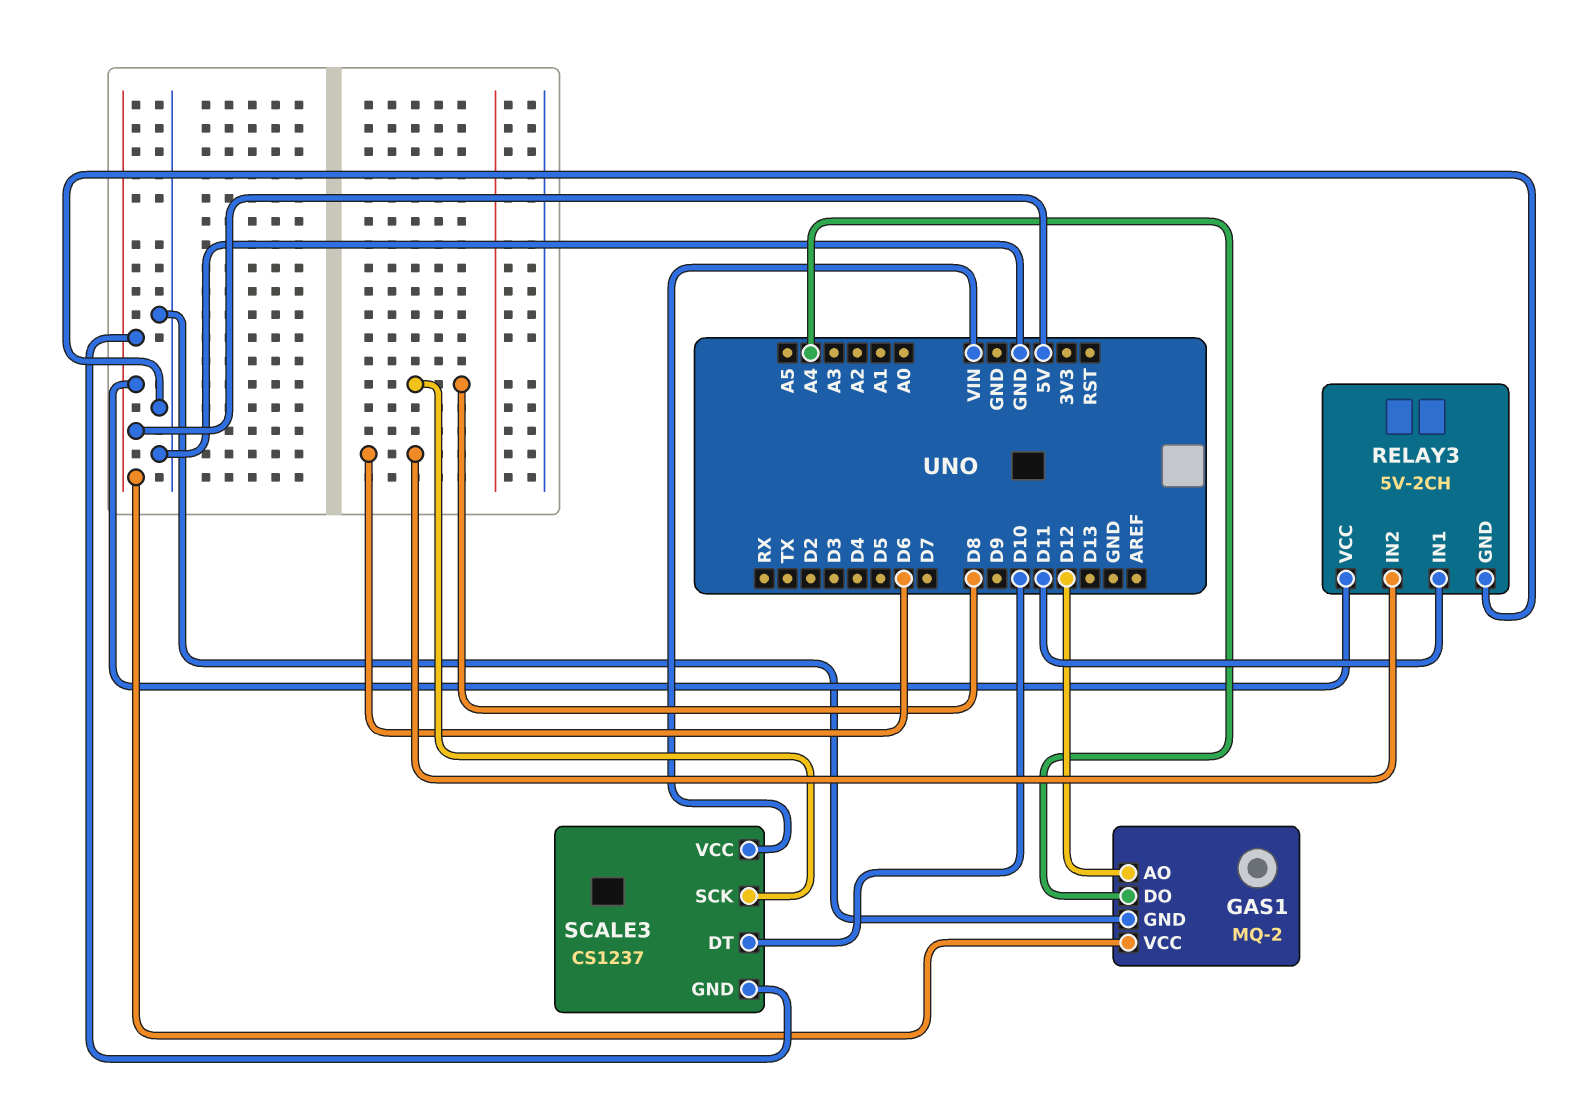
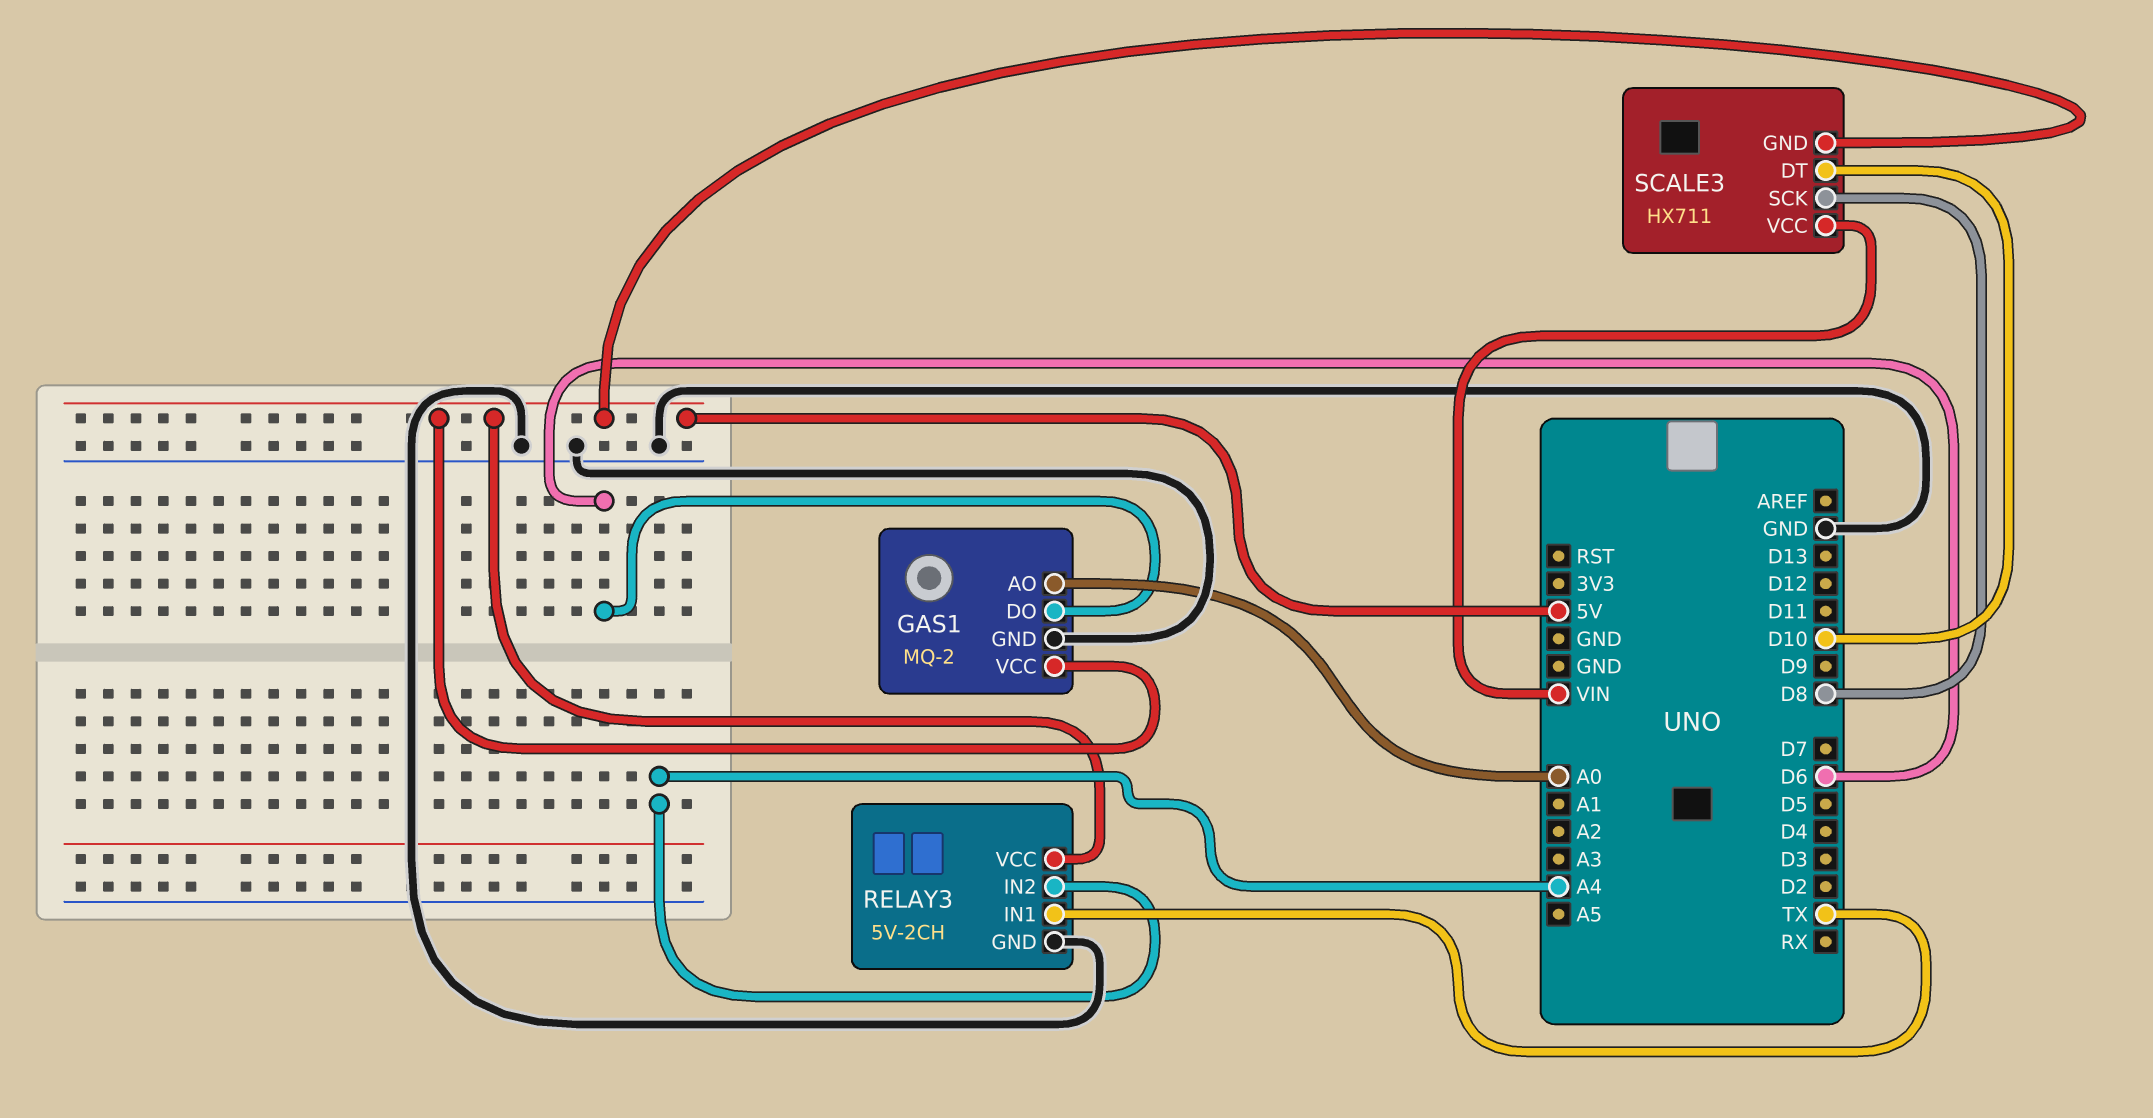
GAS1 pin AO: D12 -> A0
GAS1 pin DO: A4 -> D6
RELAY3 pin IN1: D11 -> TX
RELAY3 pin IN2: D6 -> A4
SCALE3: CS1237 -> HX711

